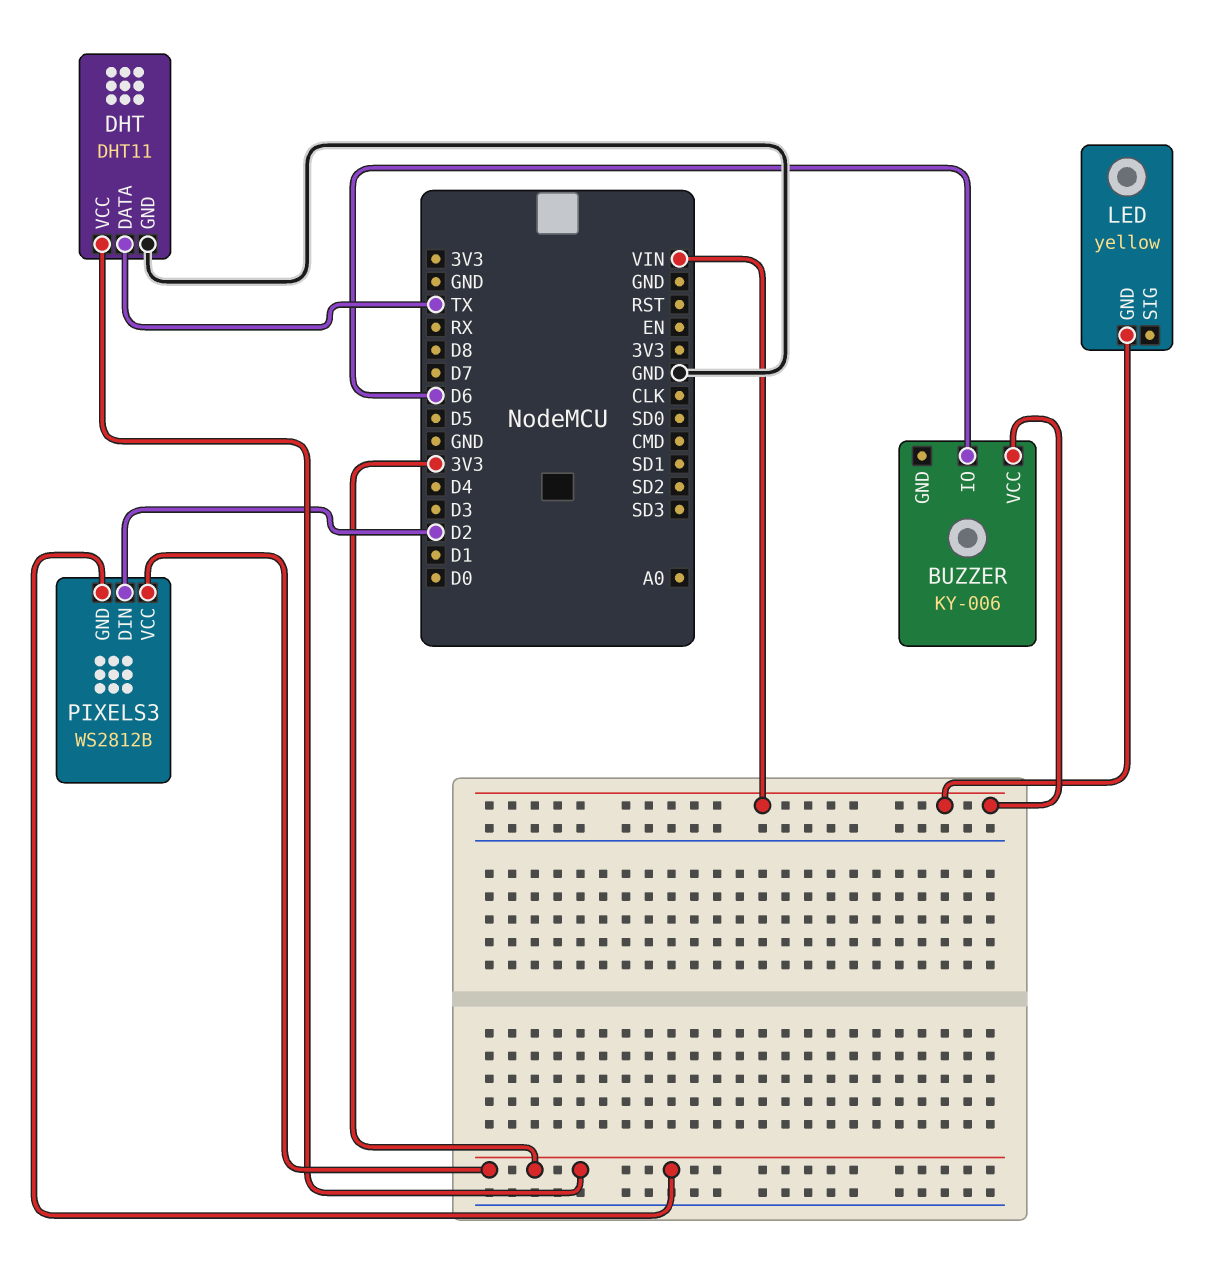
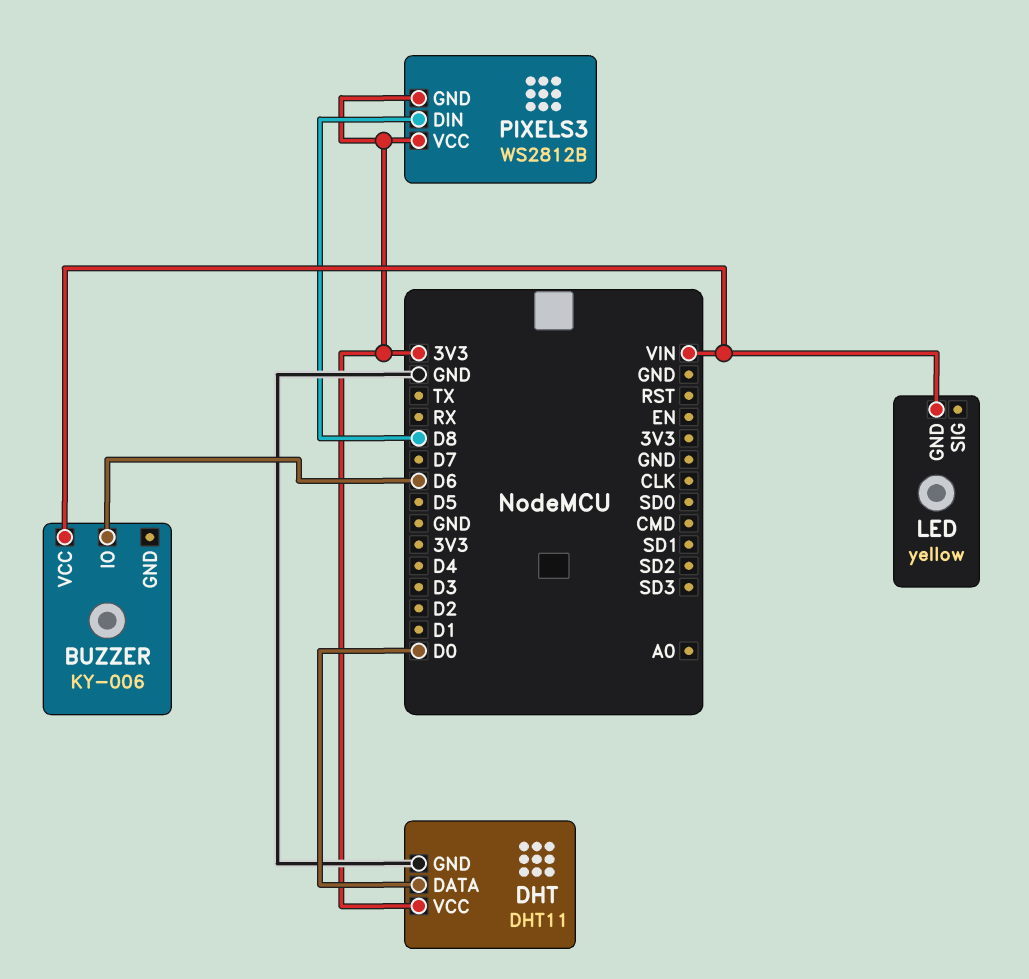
DHT pin DATA: TX -> D0
PIXELS3 pin DIN: D2 -> D8

